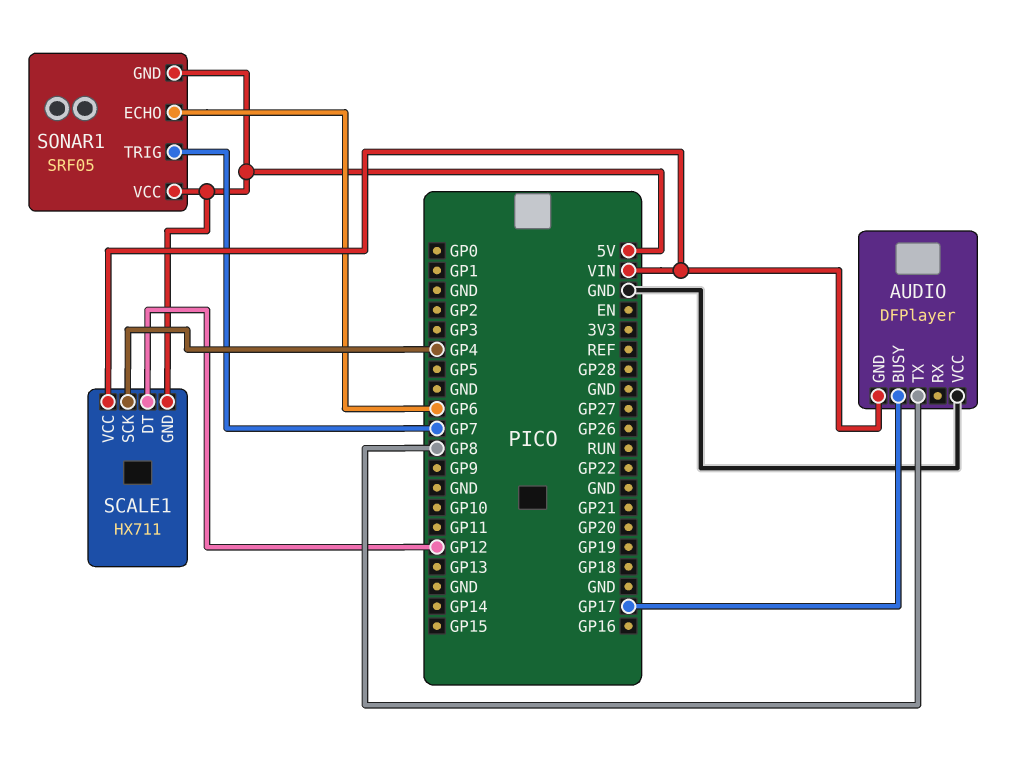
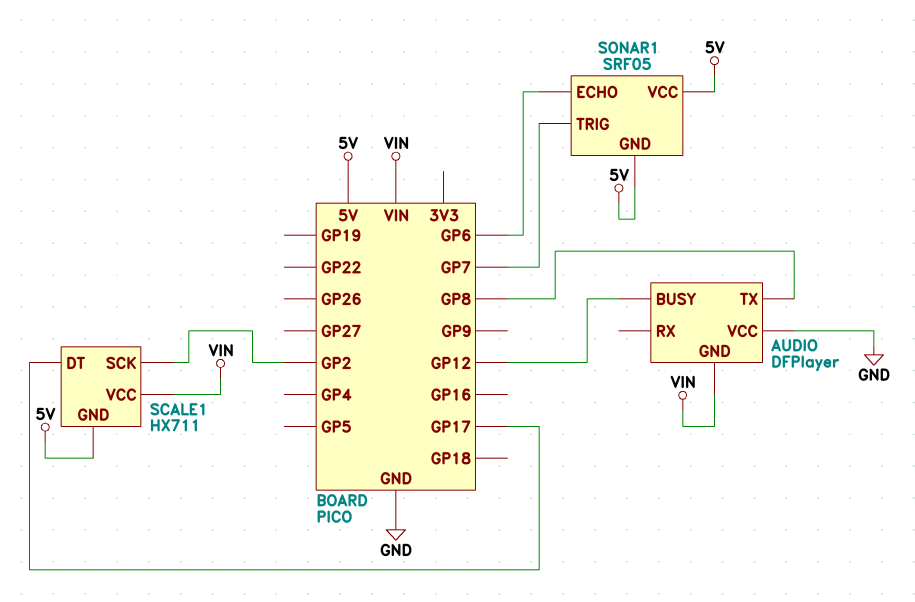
AUDIO pin BUSY: GP17 -> GP12
SCALE1 pin DT: GP12 -> GP17
SCALE1 pin SCK: GP4 -> GP2

